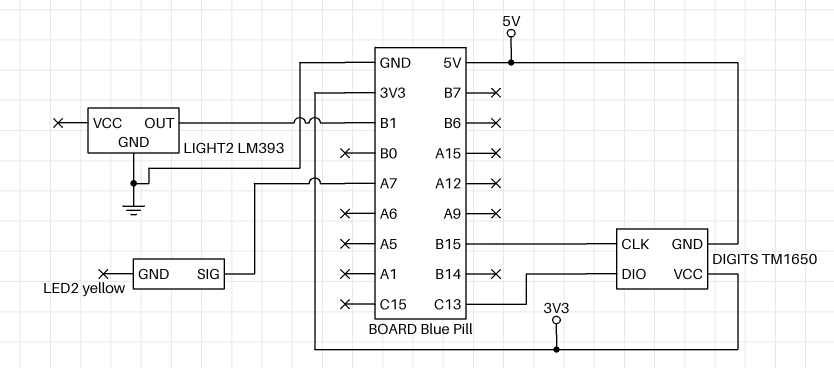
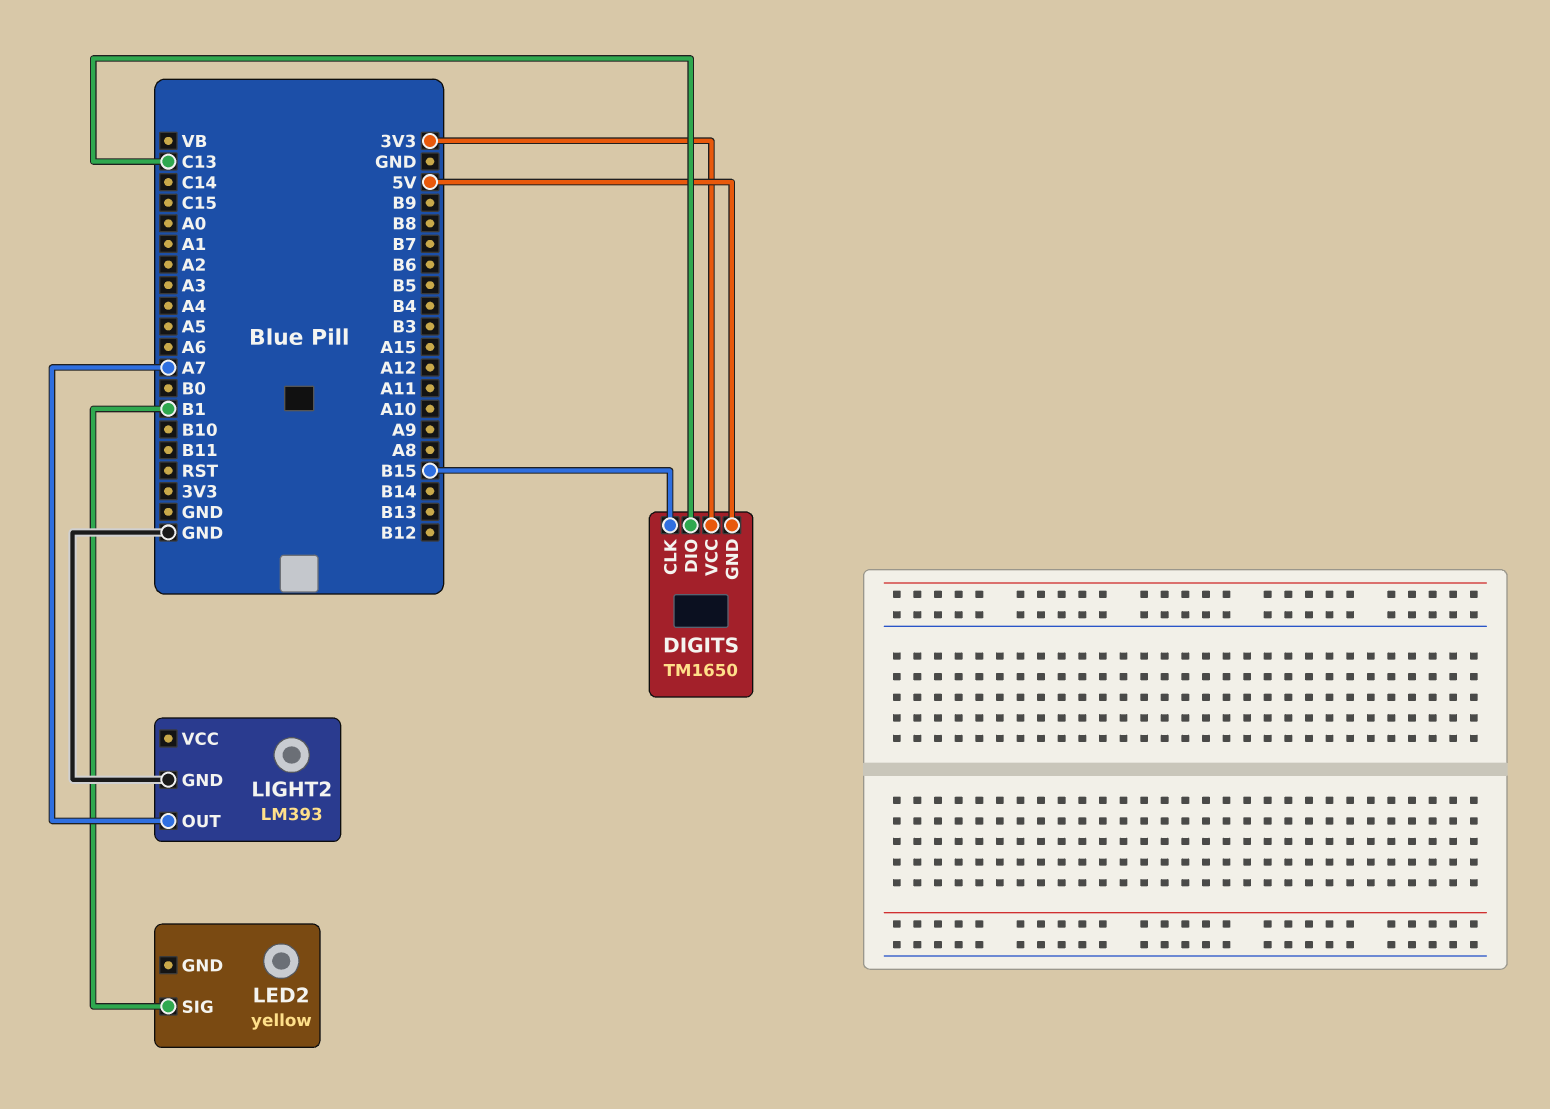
LED2 pin SIG: A7 -> B1
LIGHT2 pin OUT: B1 -> A7

